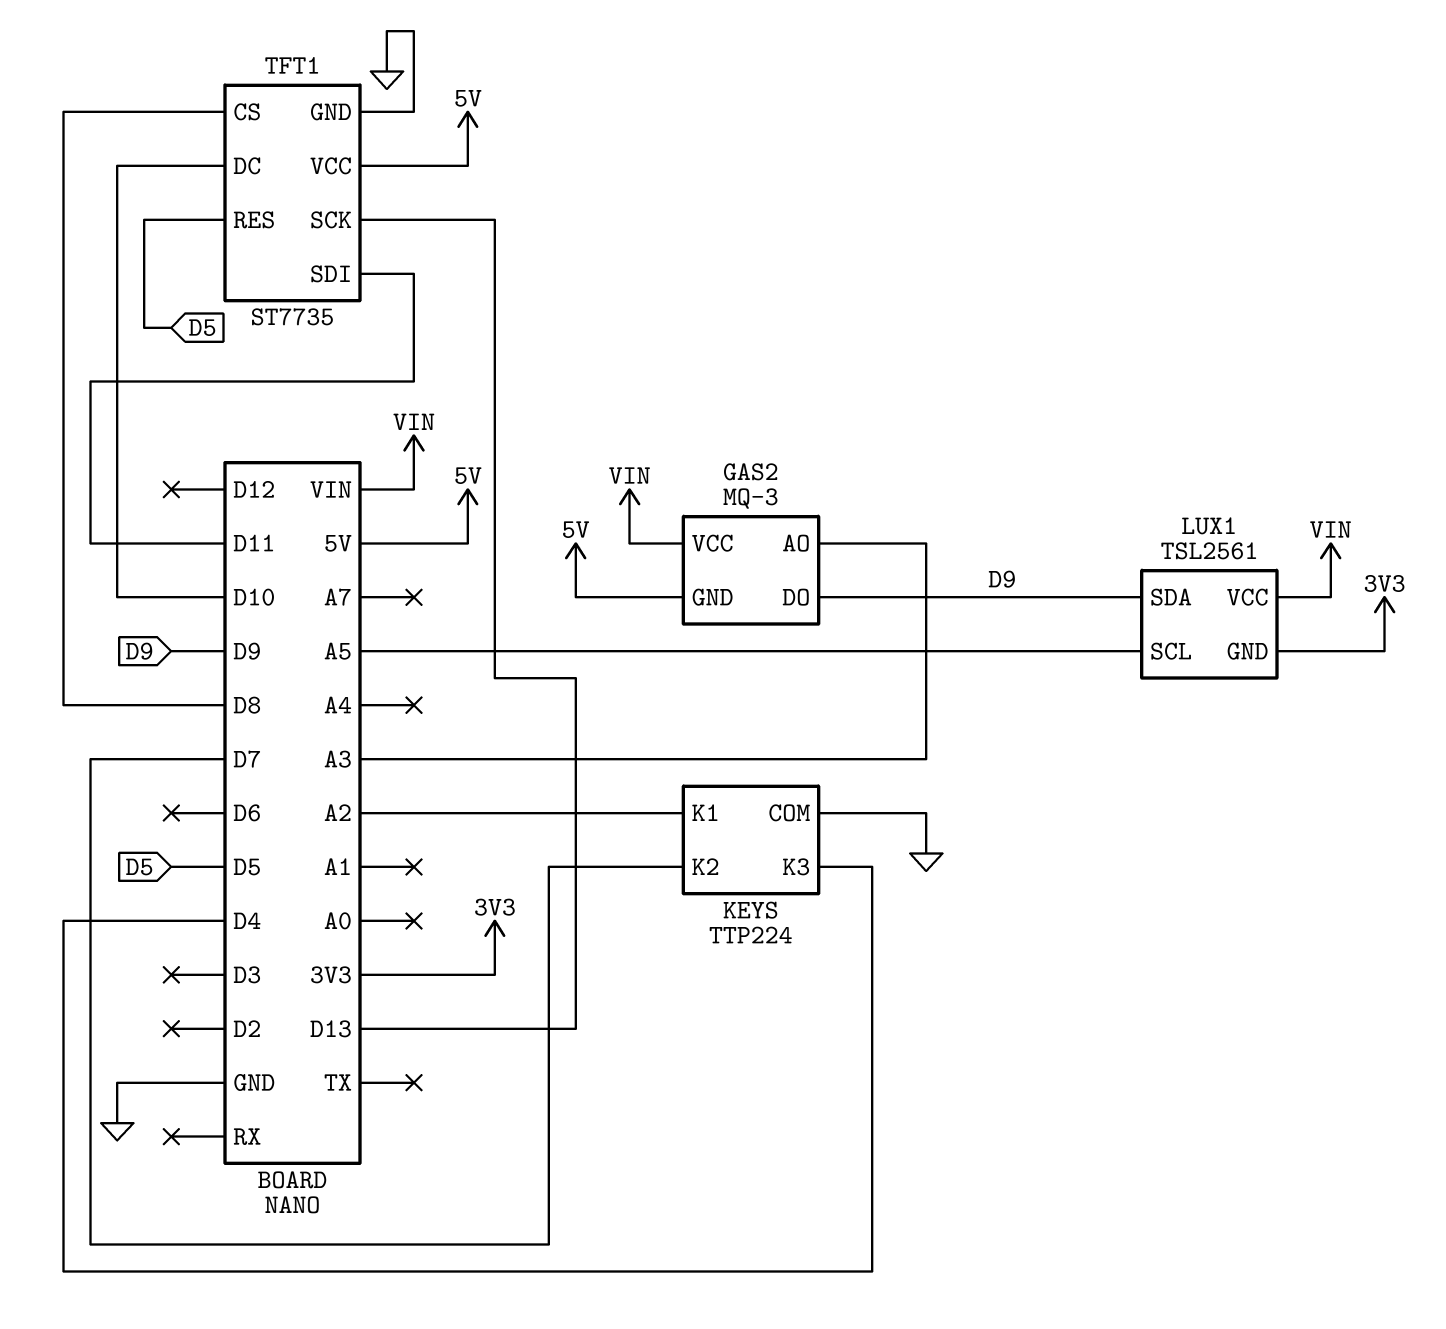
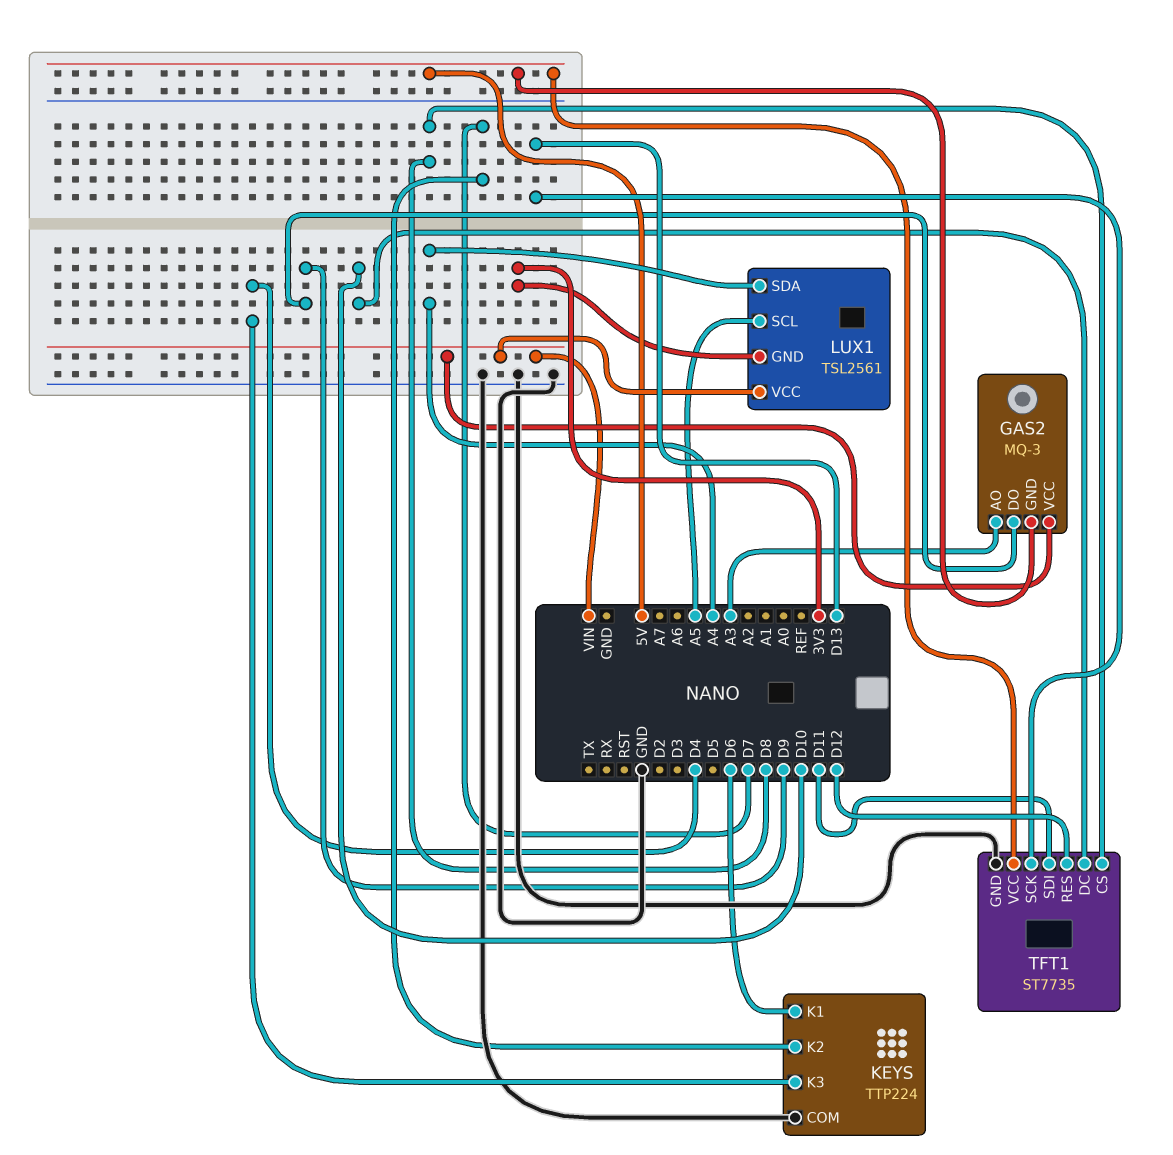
KEYS pin K1: A2 -> D6
LUX1 pin SDA: D9 -> A4
TFT1 pin RES: D5 -> D12

